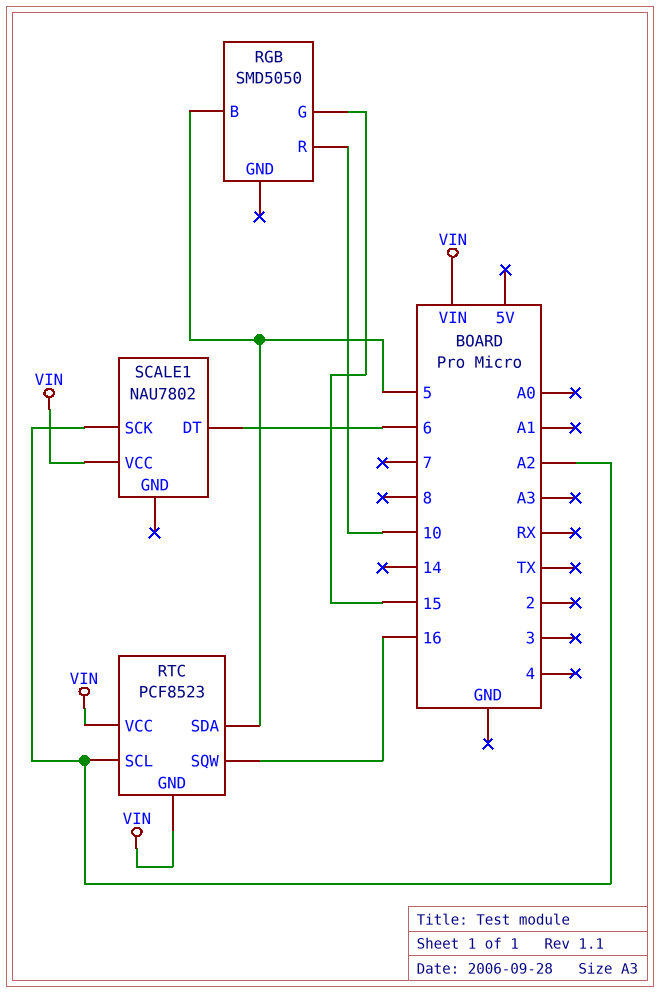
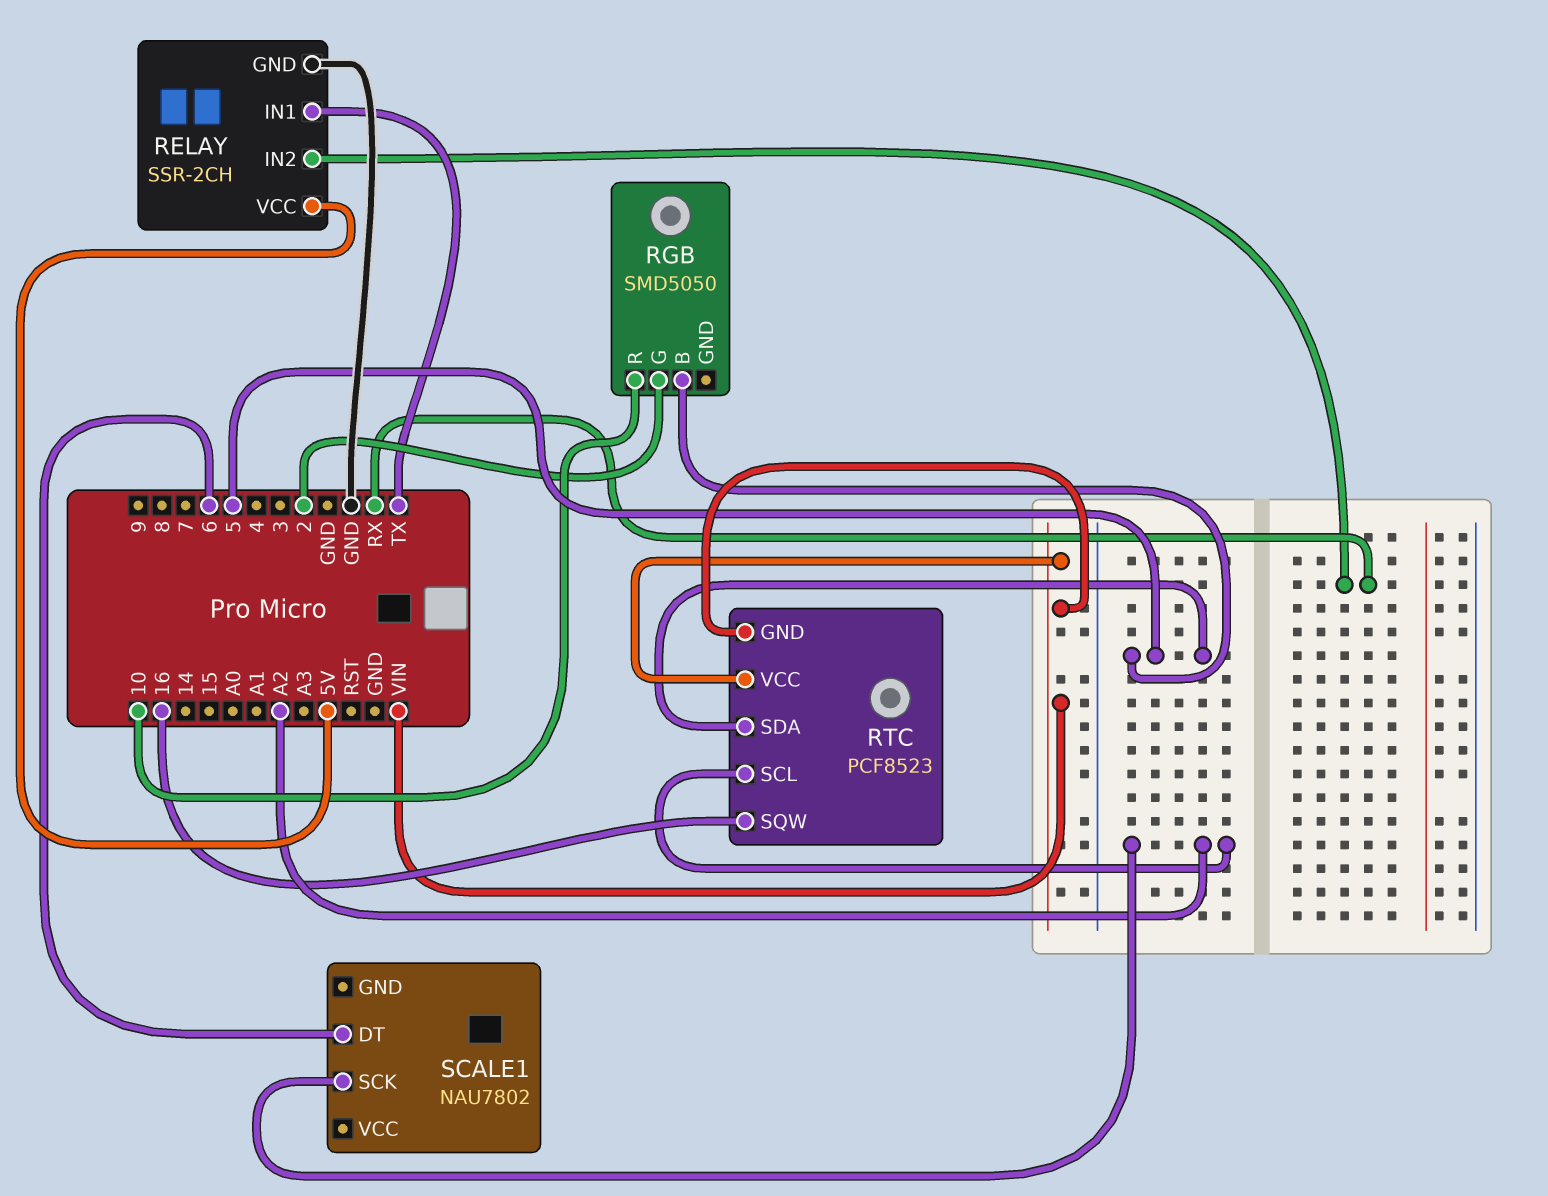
RELAY: none -> SSR-2CH
RELAY pin GND: none -> GND
RELAY pin IN1: none -> TX
RELAY pin IN2: none -> RX
RELAY pin VCC: none -> 5V
RGB pin G: 15 -> 2
SCALE1 pin VCC: VIN -> none

